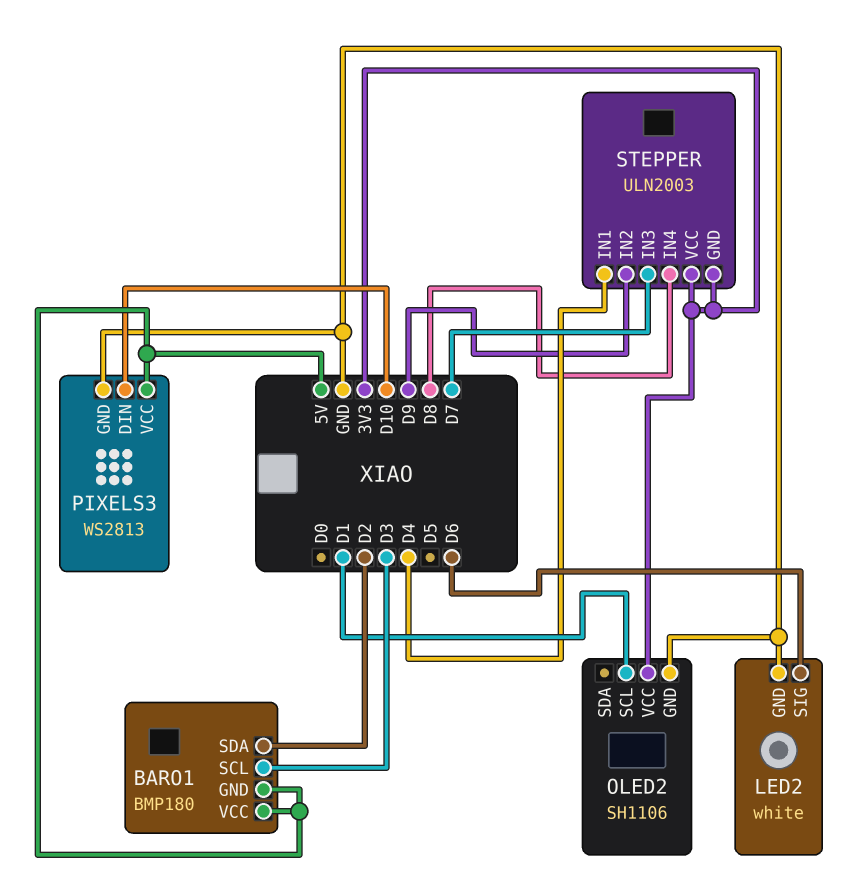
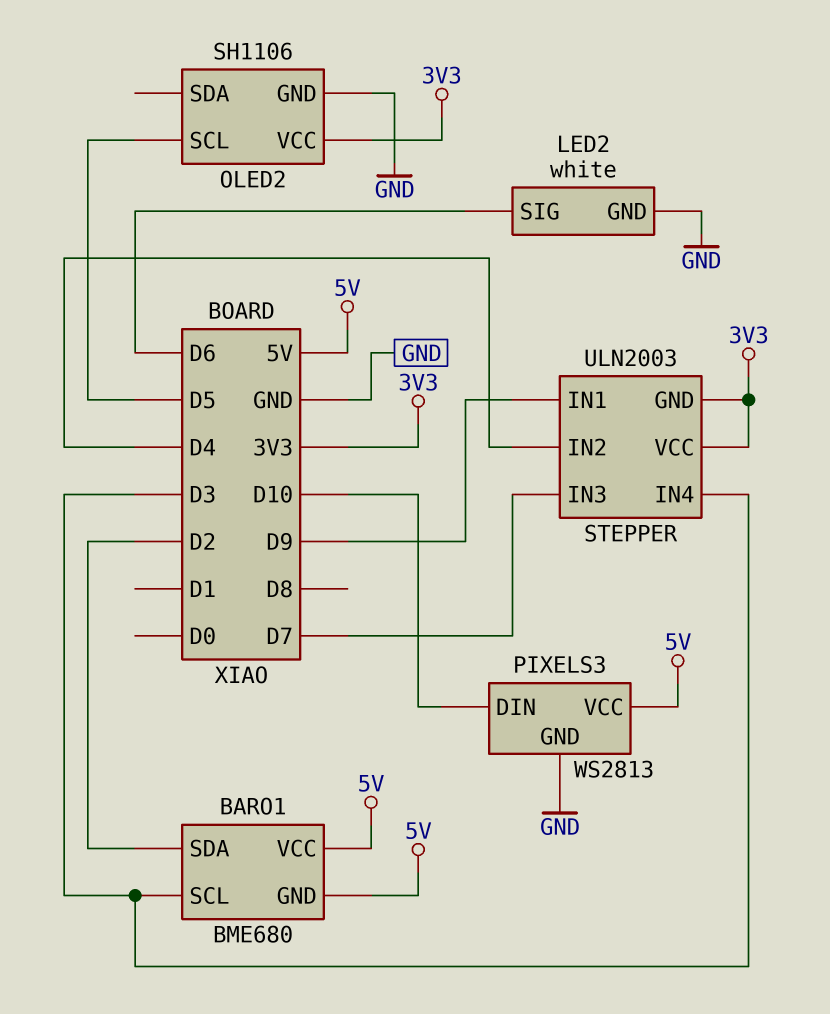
BARO1: BMP180 -> BME680
OLED2 pin SCL: D1 -> D5
STEPPER pin IN1: D4 -> D9
STEPPER pin IN2: D9 -> D4
STEPPER pin IN4: D8 -> D3

